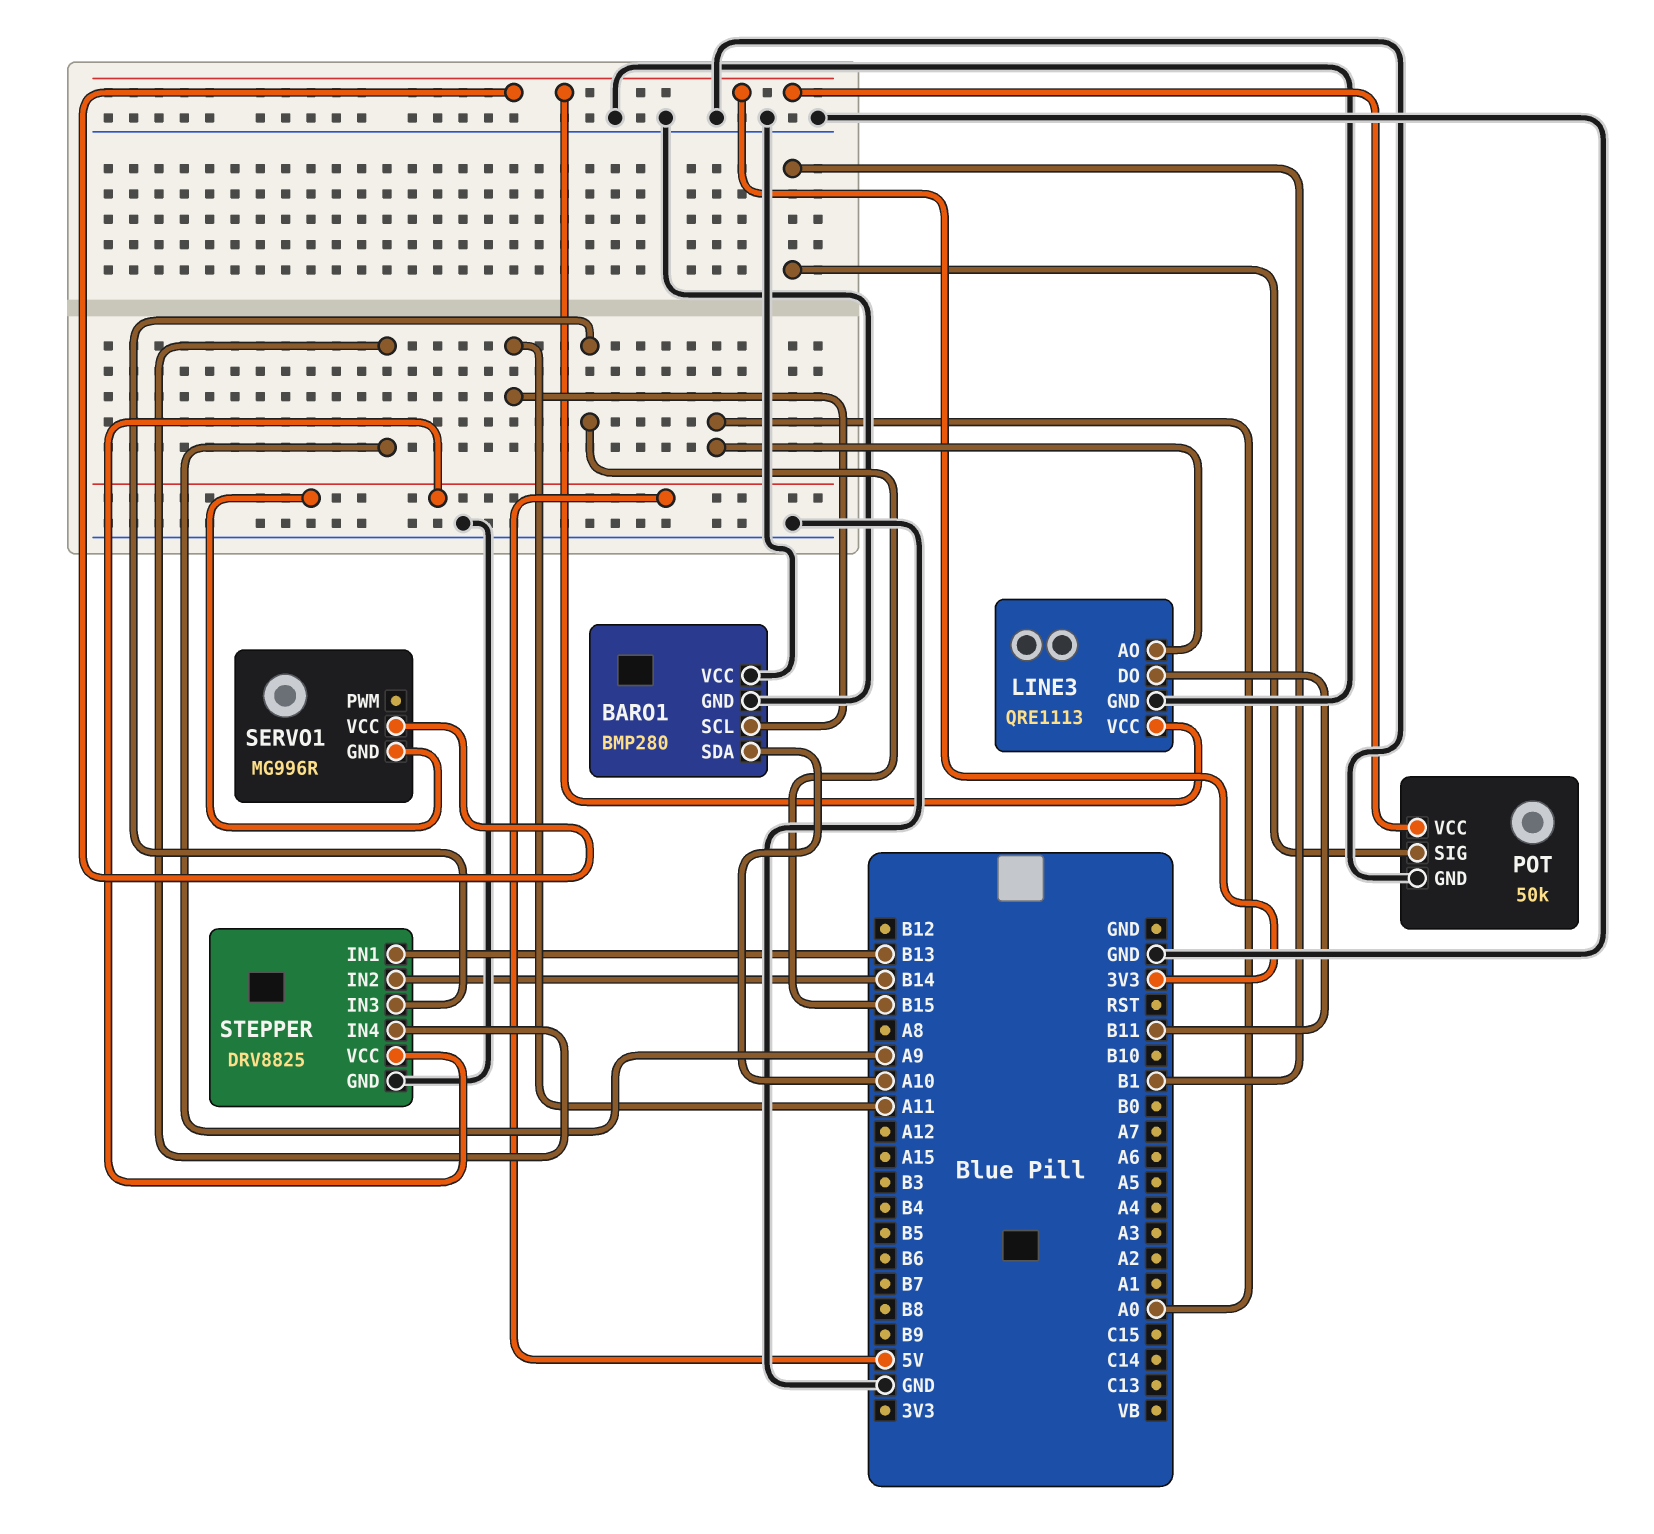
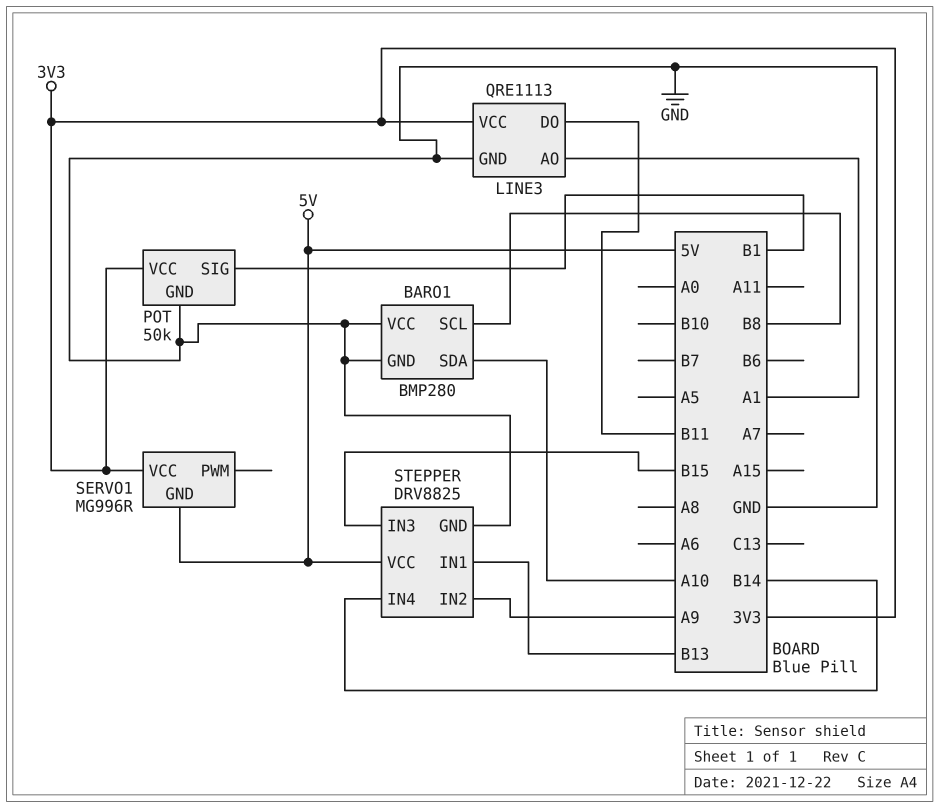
BARO1 pin SCL: A11 -> B8
LINE3 pin AO: A0 -> A1
STEPPER pin IN2: B14 -> A9
STEPPER pin IN4: A9 -> B14

